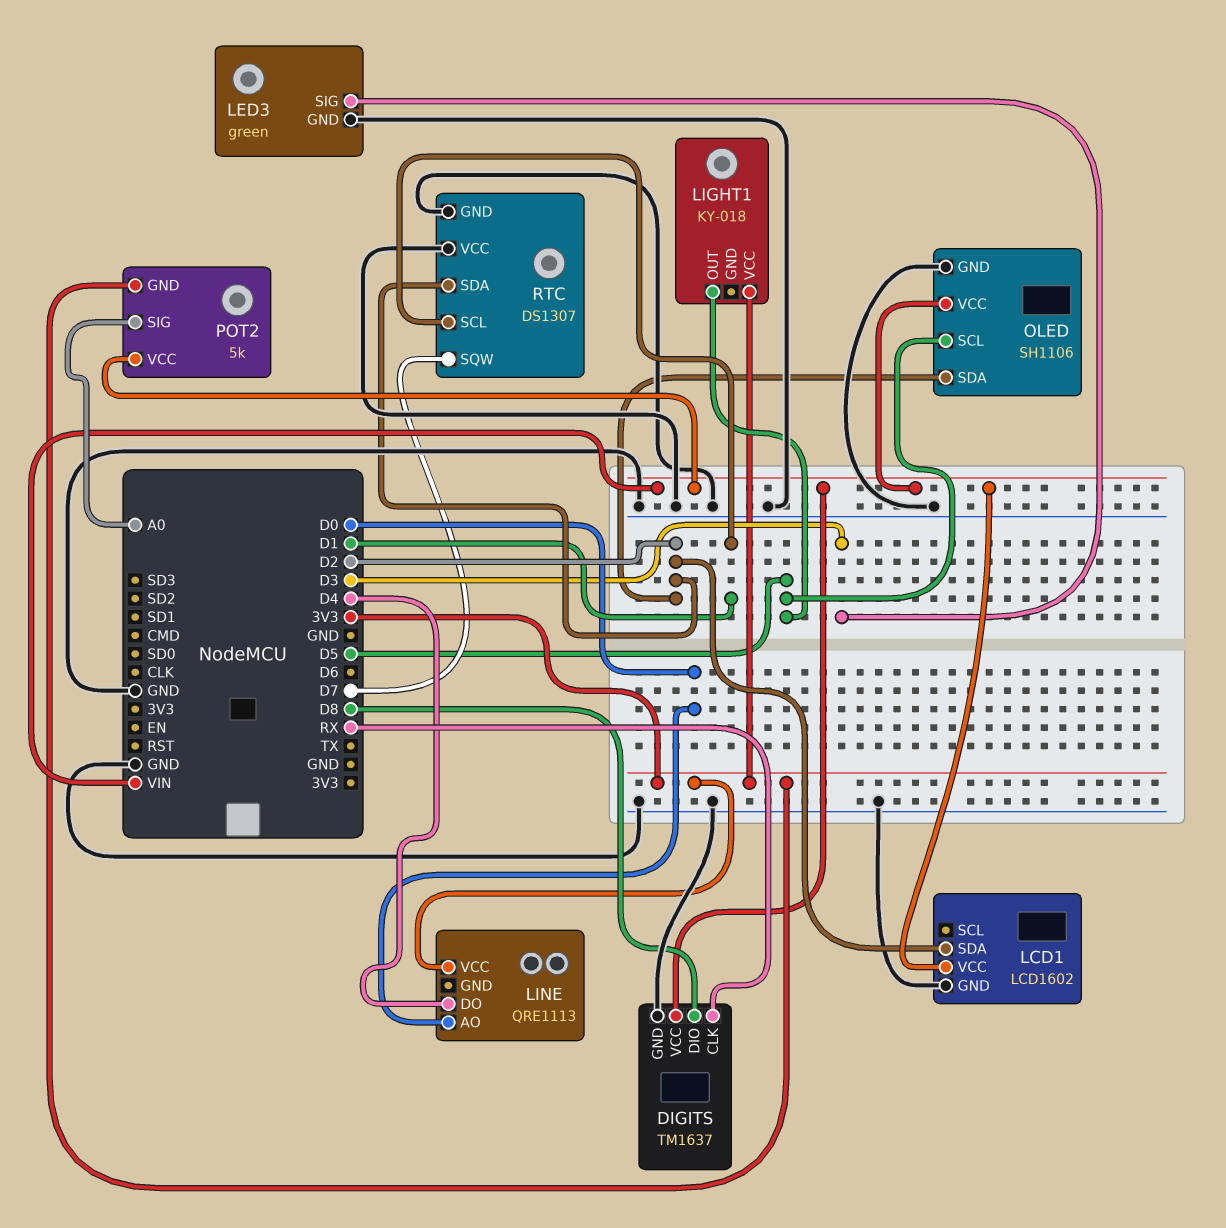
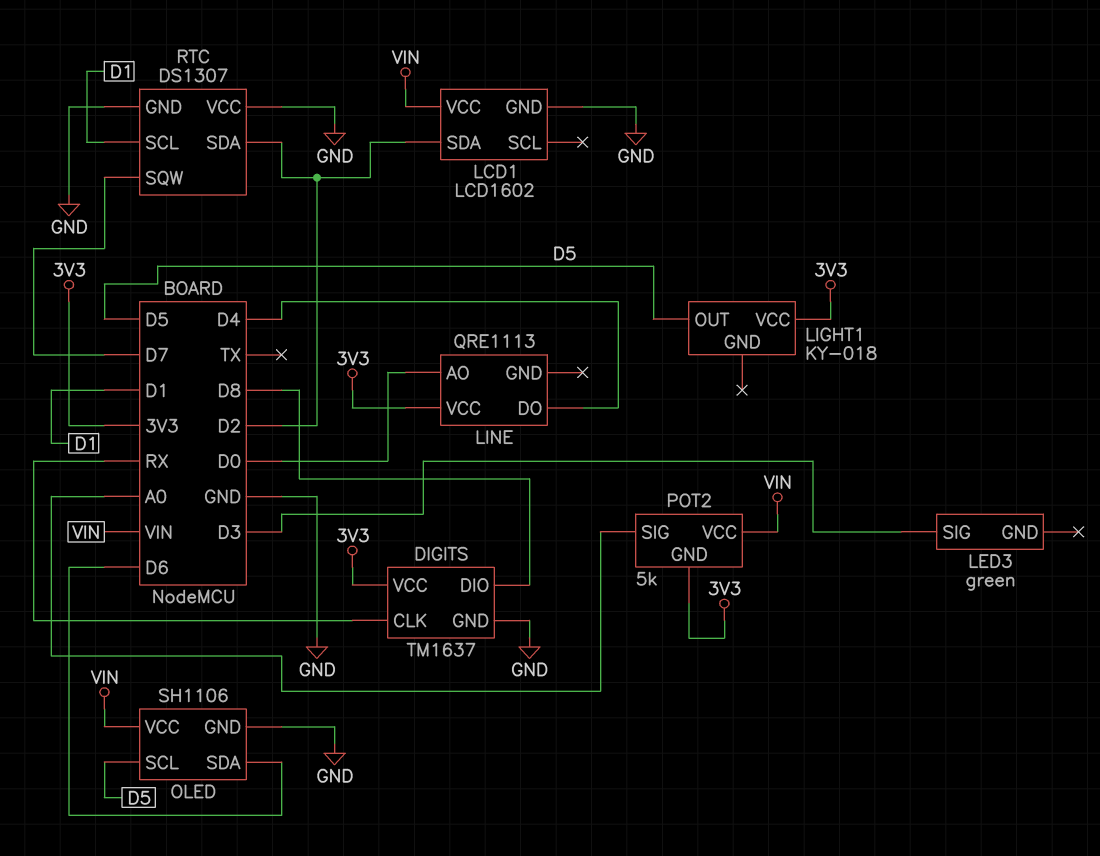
DIGITS pin VCC: VIN -> 3V3
LED3 pin GND: GND -> none
OLED pin SDA: D2 -> D6

